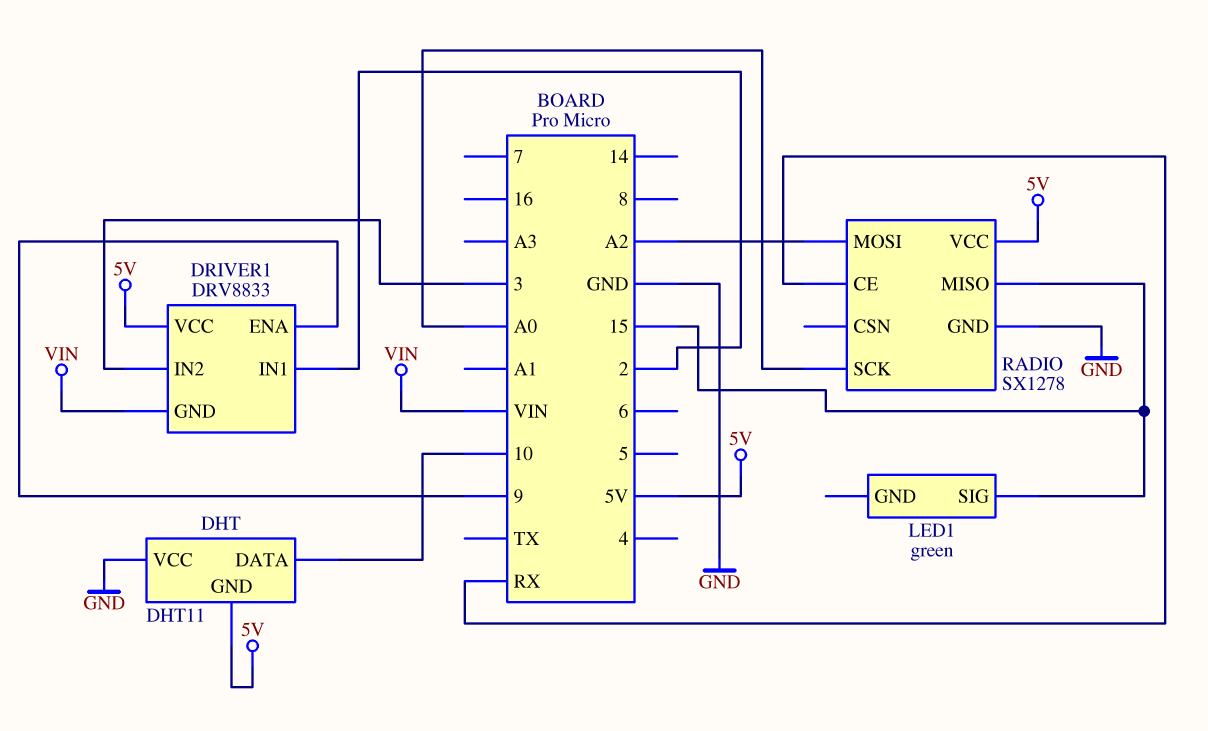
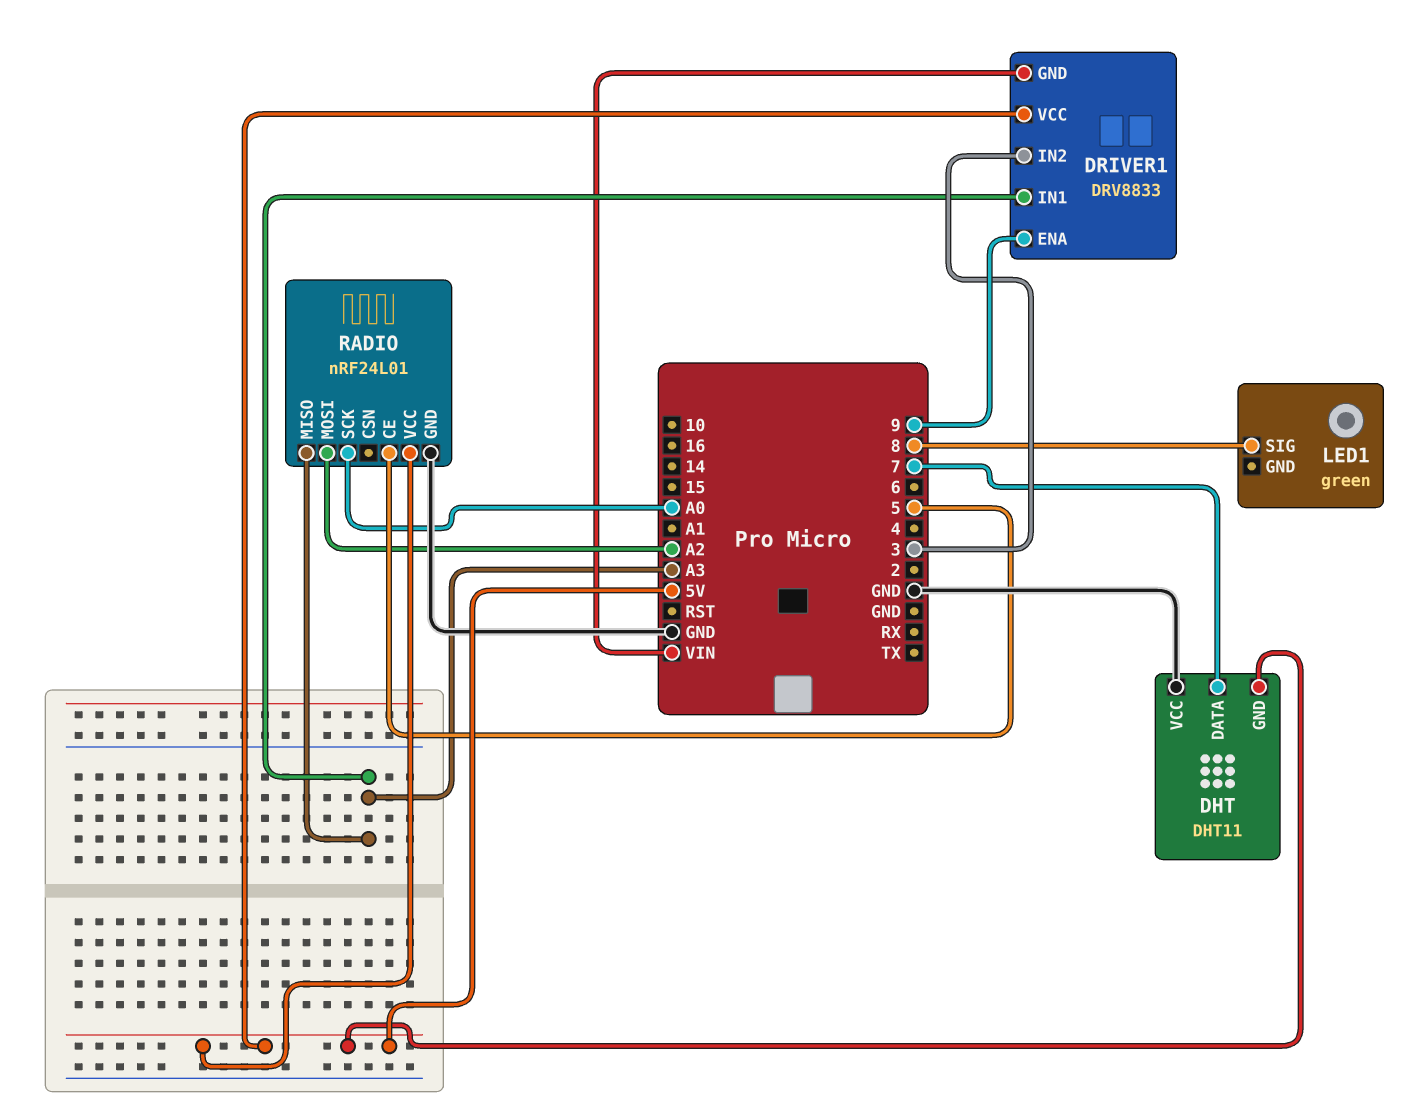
DHT pin DATA: 10 -> 7
DRIVER1 pin IN1: 2 -> A3
LED1 pin SIG: 15 -> 8
RADIO: SX1278 -> nRF24L01
RADIO pin CE: RX -> 5
RADIO pin MISO: 15 -> A3

